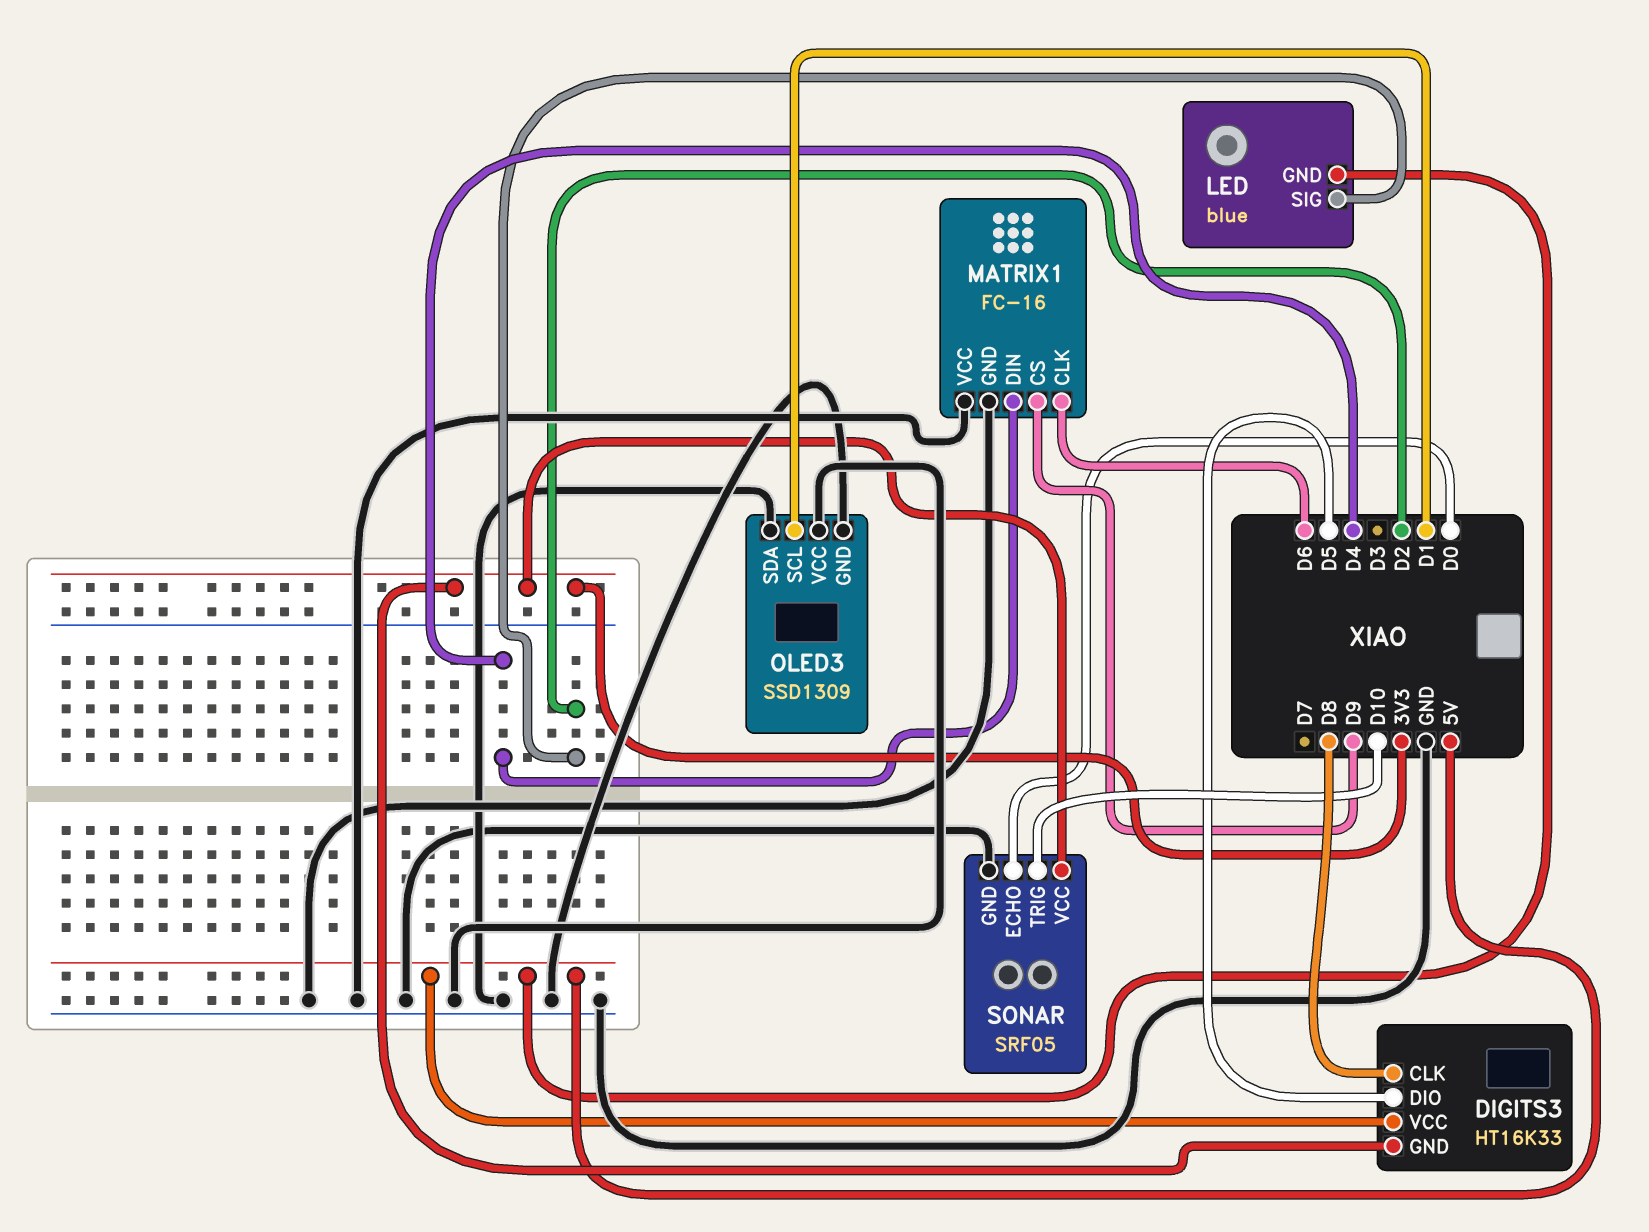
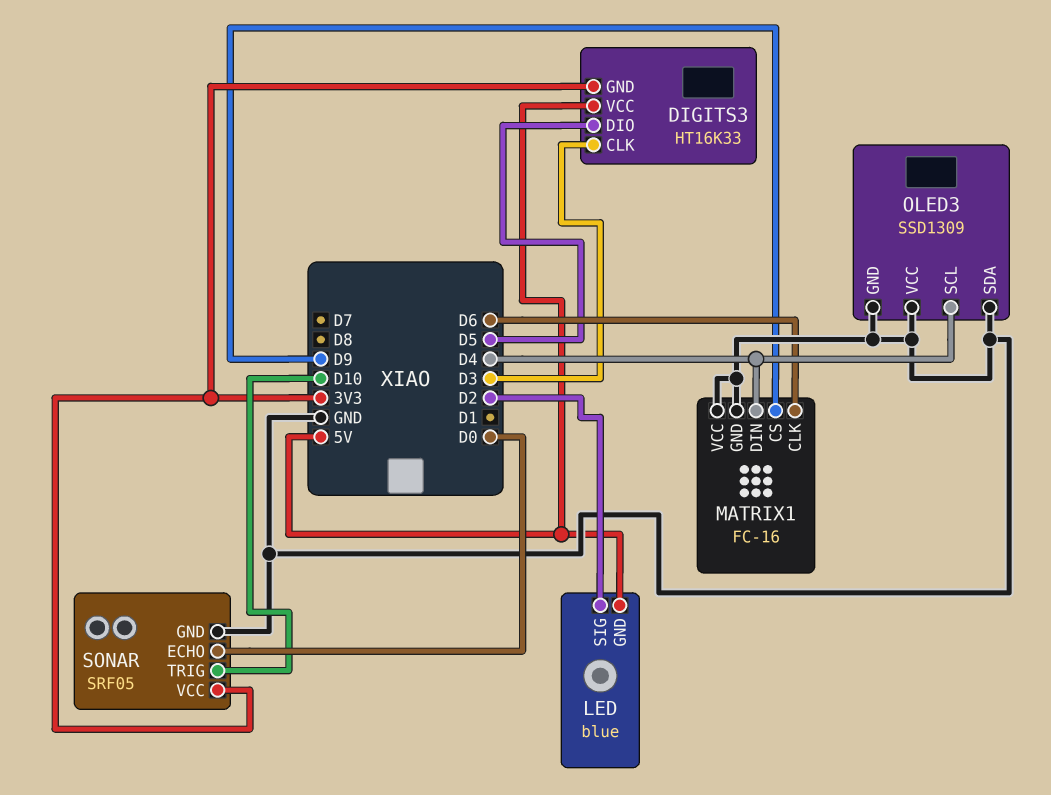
DIGITS3 pin CLK: D8 -> D3
OLED3 pin SCL: D1 -> D4

